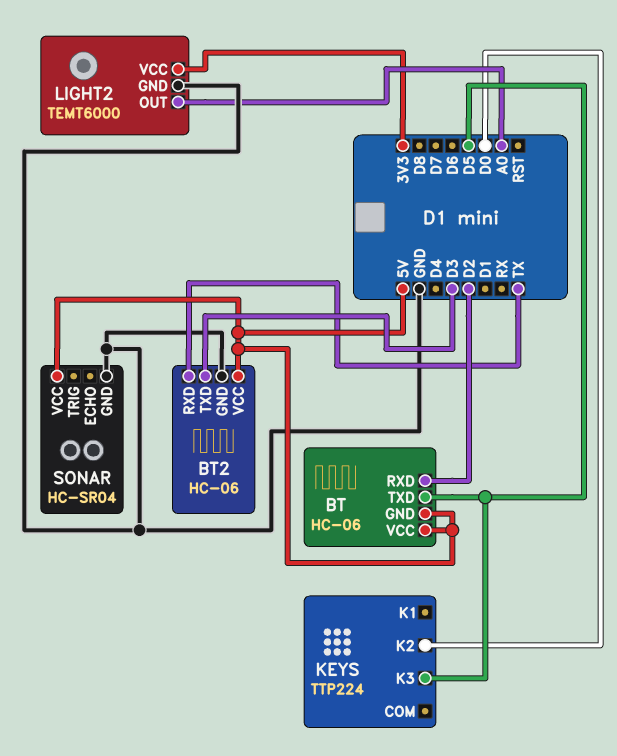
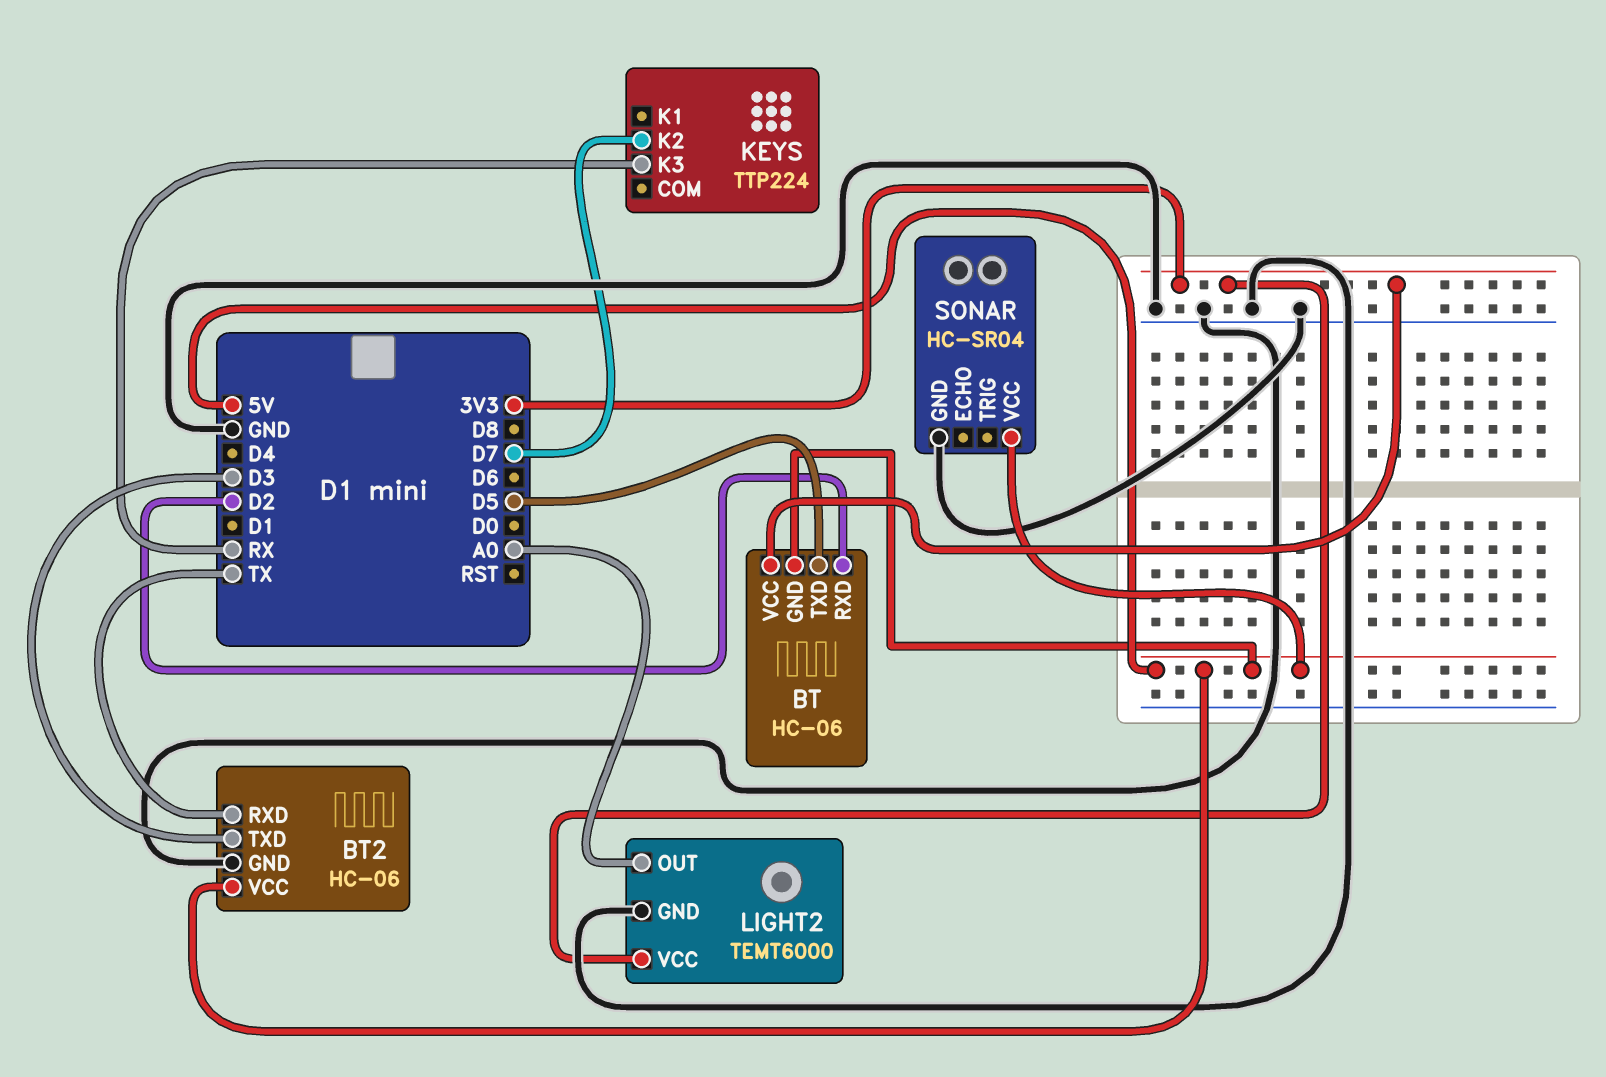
BT pin VCC: 5V -> 3V3
KEYS pin K2: D0 -> D7
KEYS pin K3: D5 -> RX

